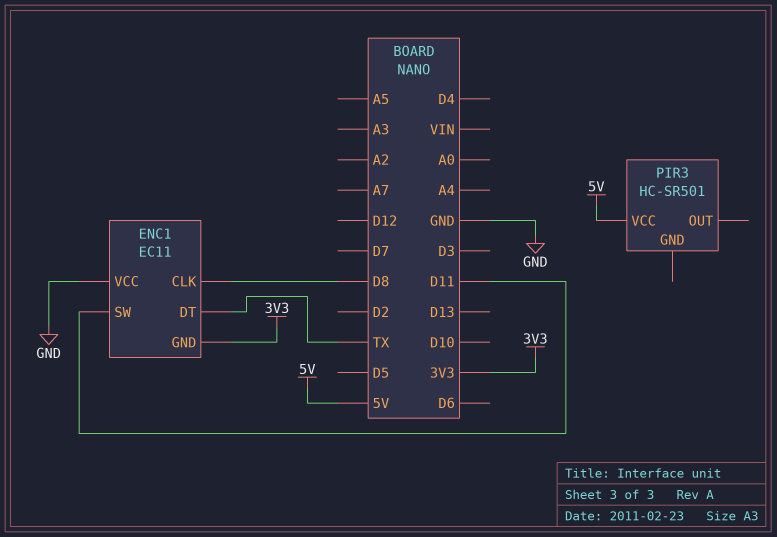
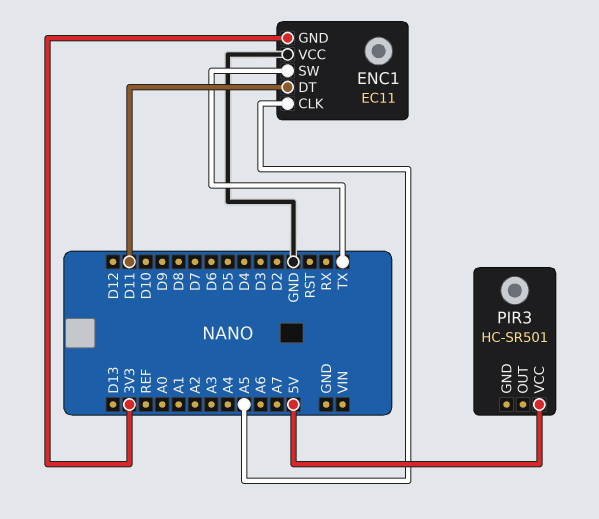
ENC1 pin CLK: D8 -> A5
ENC1 pin DT: TX -> D11
ENC1 pin SW: D11 -> TX

